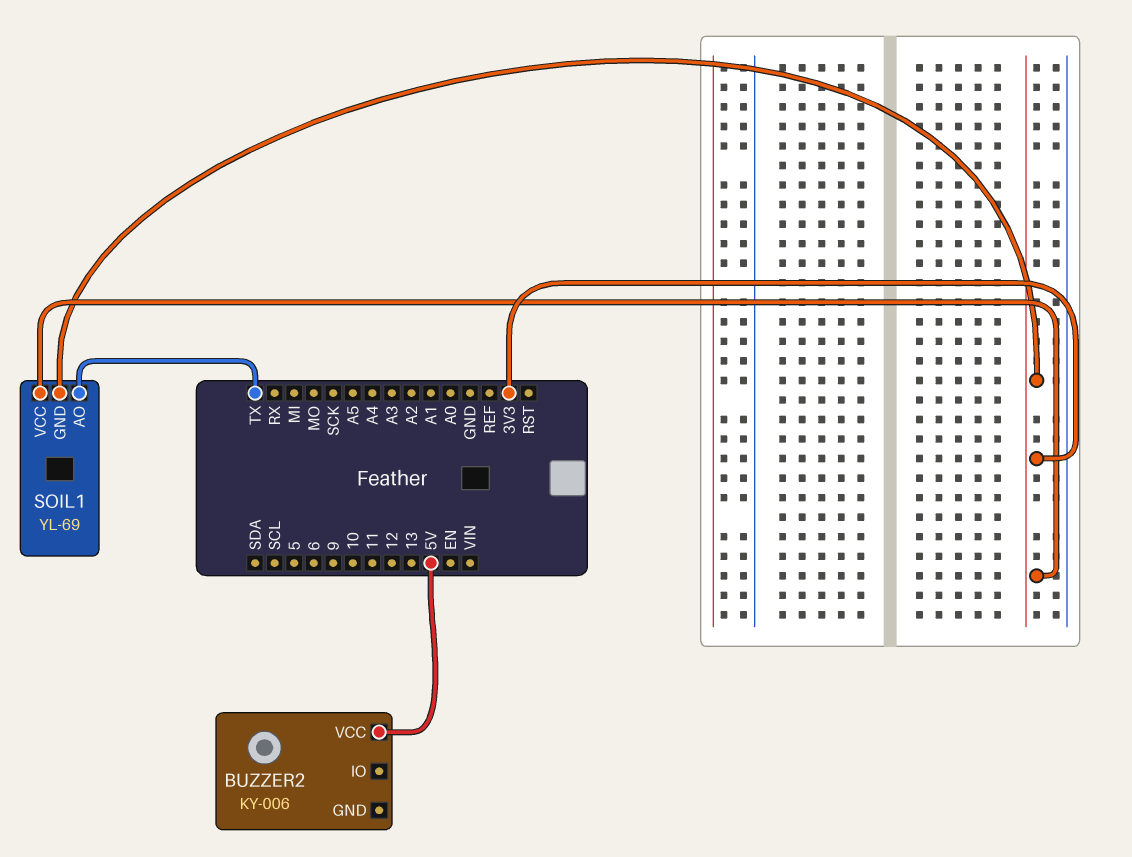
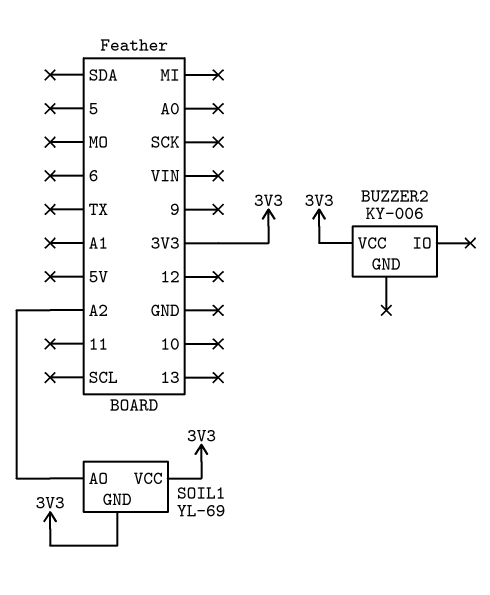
BUZZER2 pin VCC: 5V -> 3V3
SOIL1 pin AO: TX -> A2

